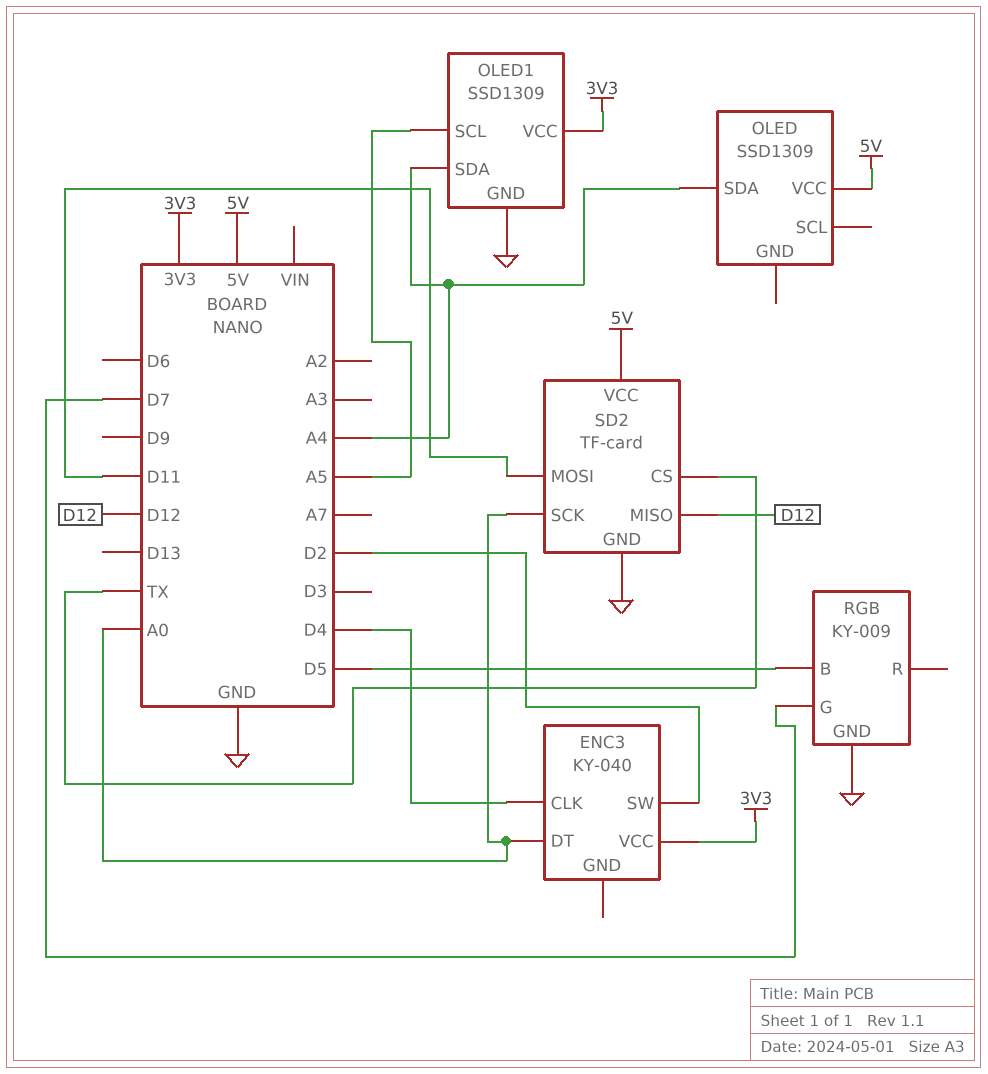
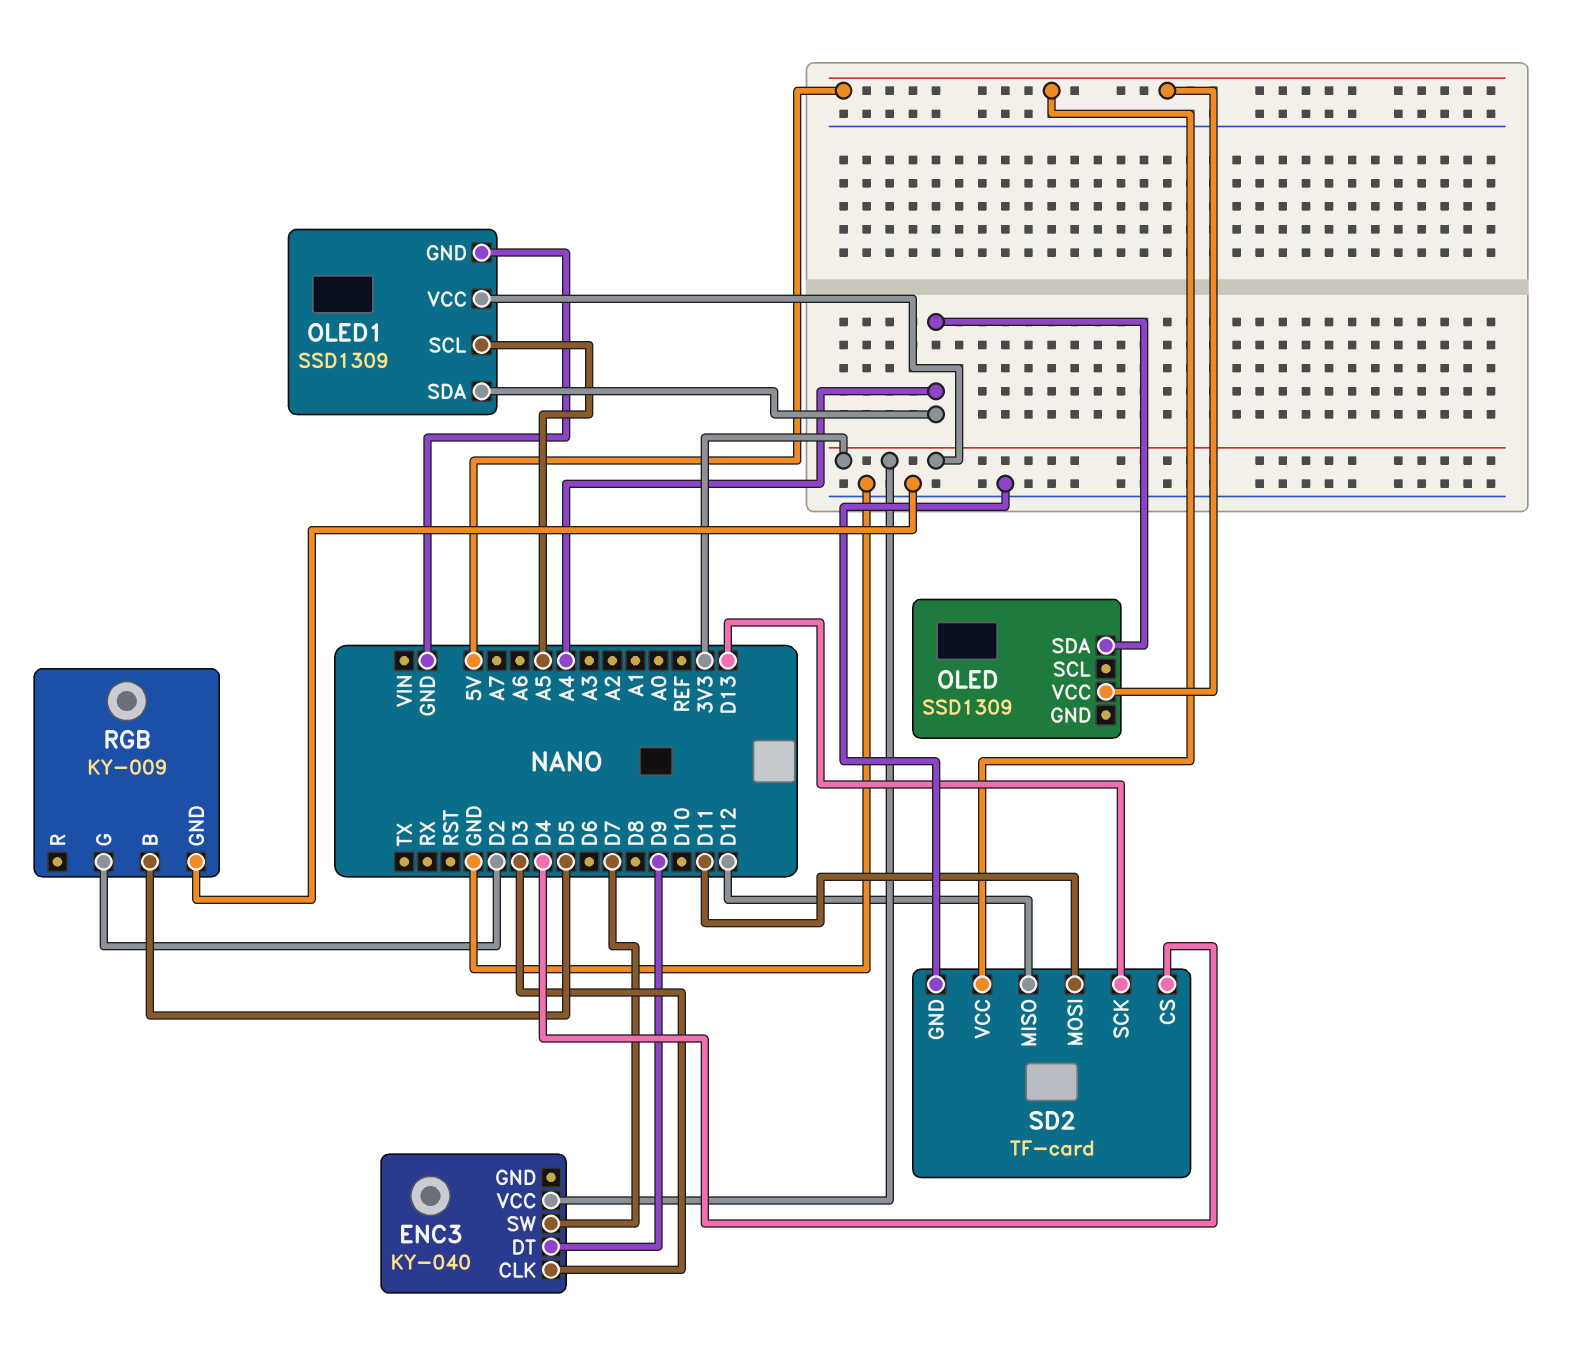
ENC3 pin CLK: D4 -> D3
ENC3 pin DT: A0 -> D9
ENC3 pin SW: D2 -> D7
RGB pin G: D7 -> D2
SD2 pin CS: TX -> D4
SD2 pin SCK: A0 -> D13

